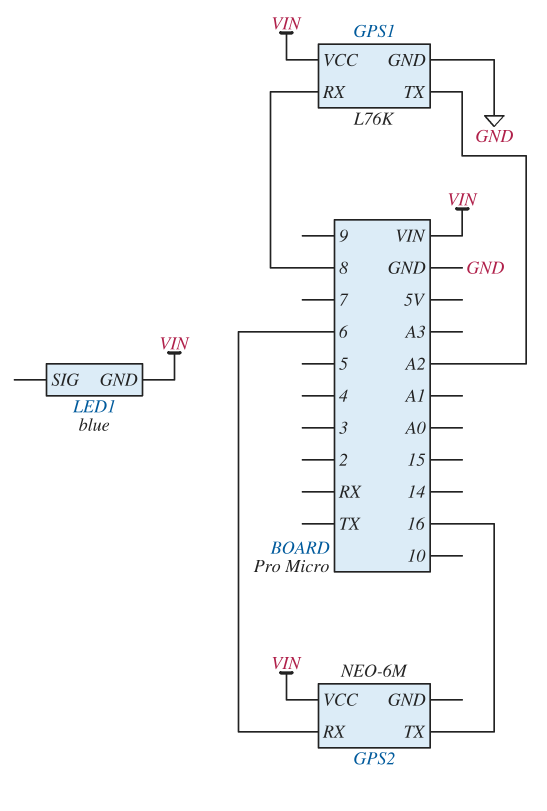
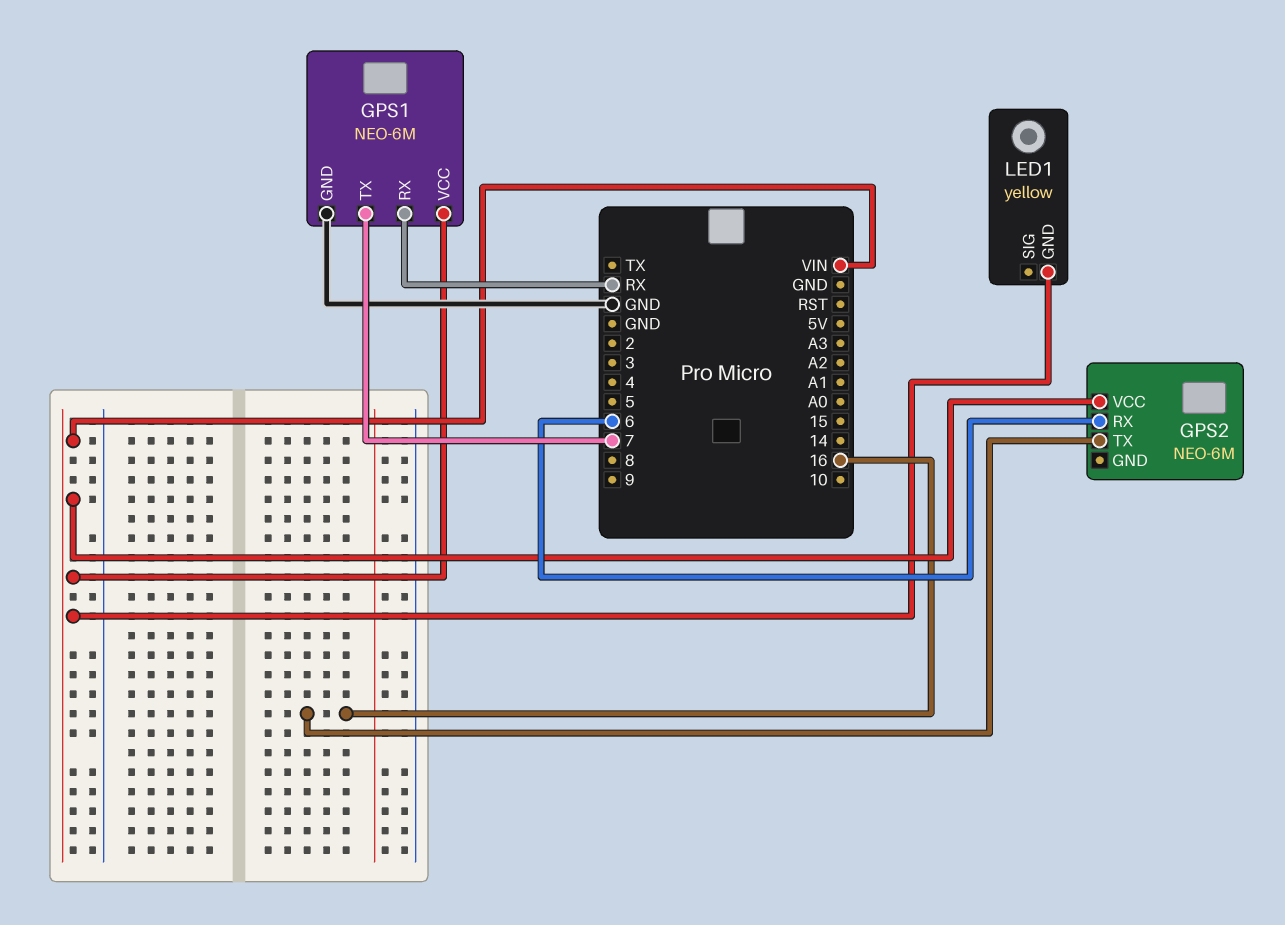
GPS1: L76K -> NEO-6M
GPS1 pin RX: 8 -> RX
GPS1 pin TX: A2 -> 7
LED1: blue -> yellow

